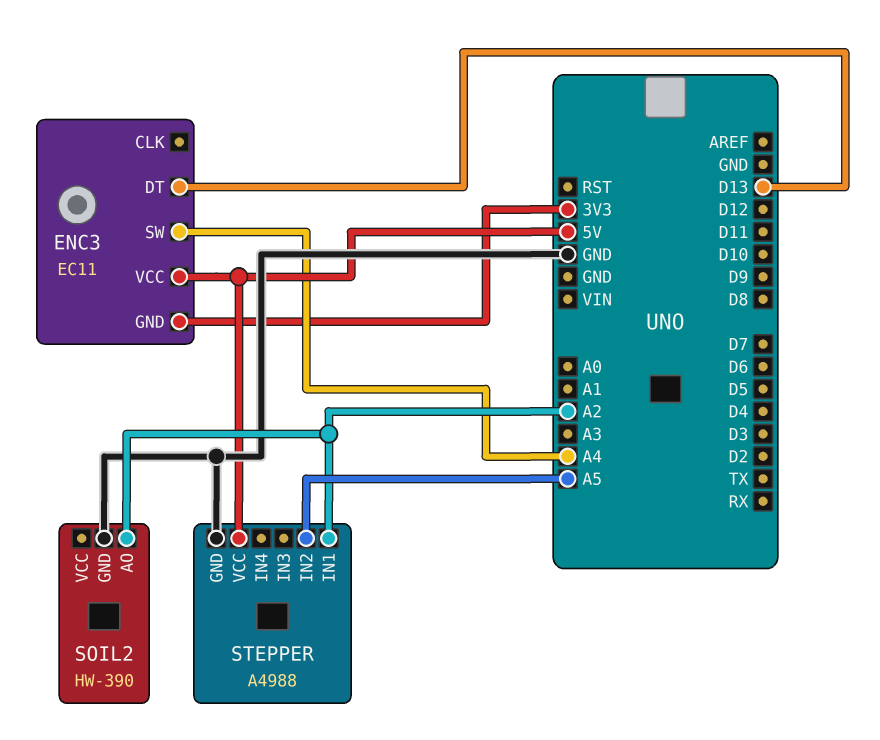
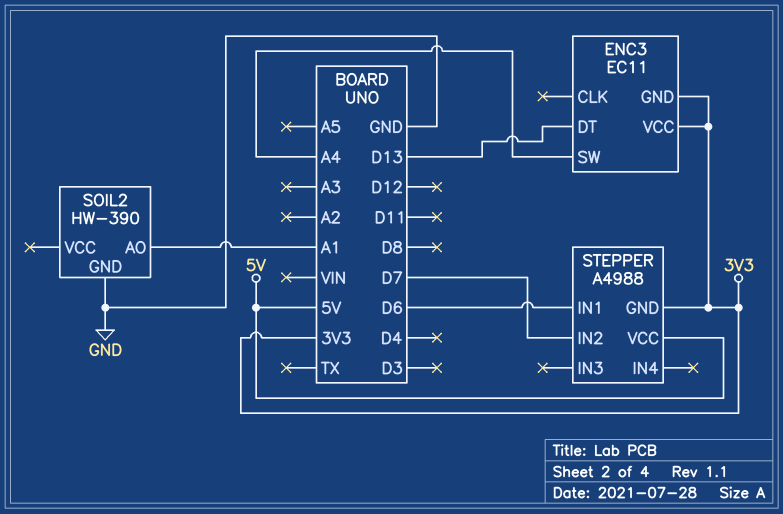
ENC3 pin VCC: 5V -> 3V3
SOIL2 pin AO: A2 -> A1
STEPPER pin GND: GND -> 3V3
STEPPER pin IN1: A2 -> D6
STEPPER pin IN2: A5 -> D7

